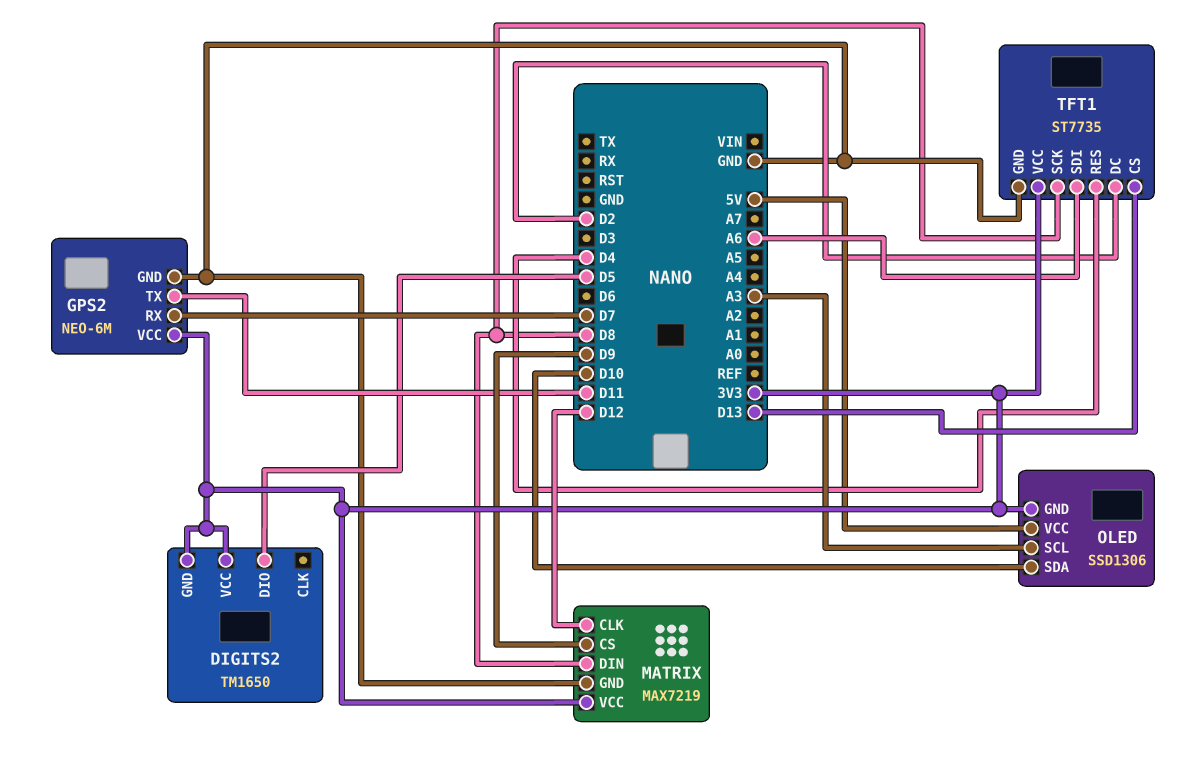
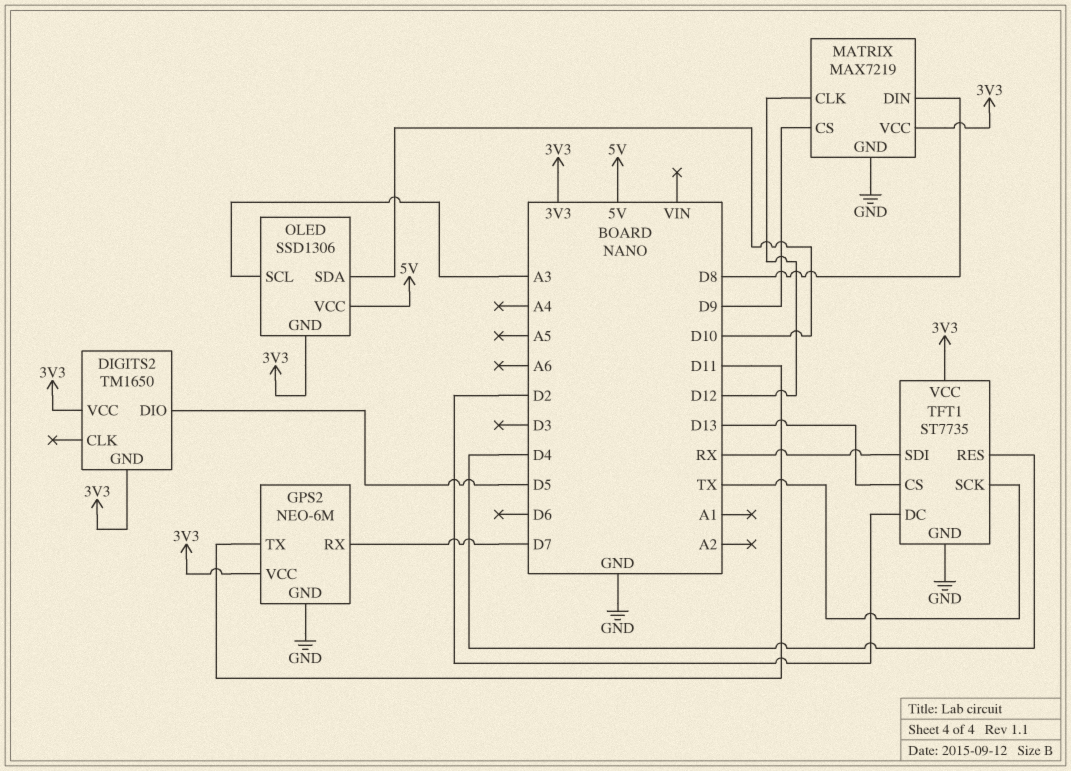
TFT1 pin SCK: D8 -> TX
TFT1 pin SDI: A6 -> RX

